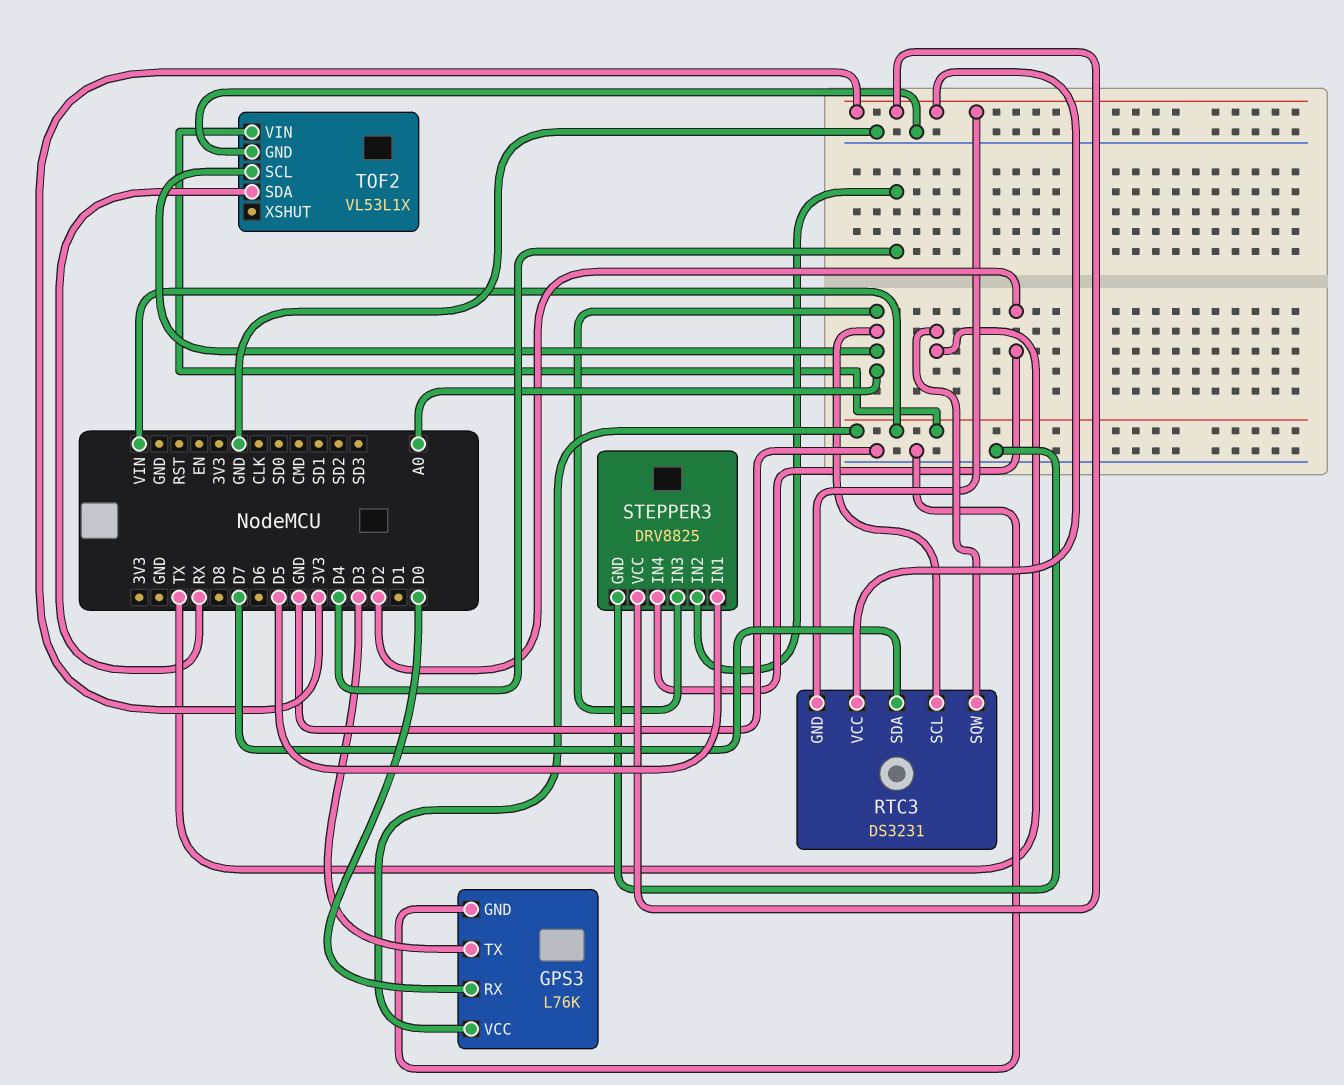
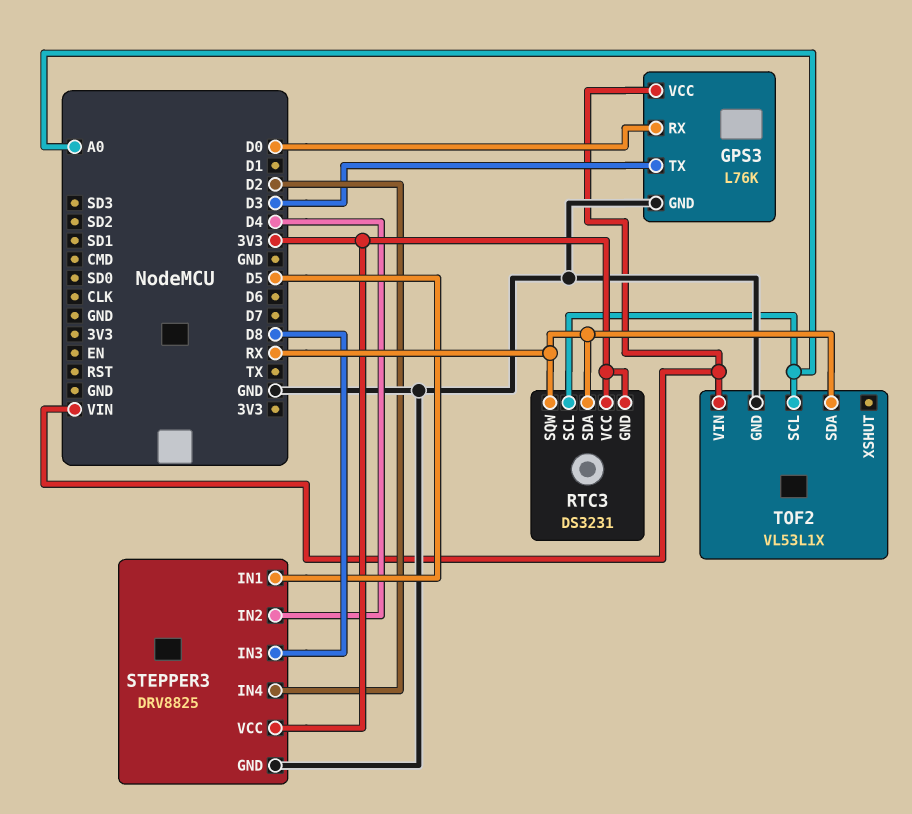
RTC3 pin SDA: D7 -> RX
RTC3 pin SQW: TX -> RX
STEPPER3 pin IN3: A0 -> D8

